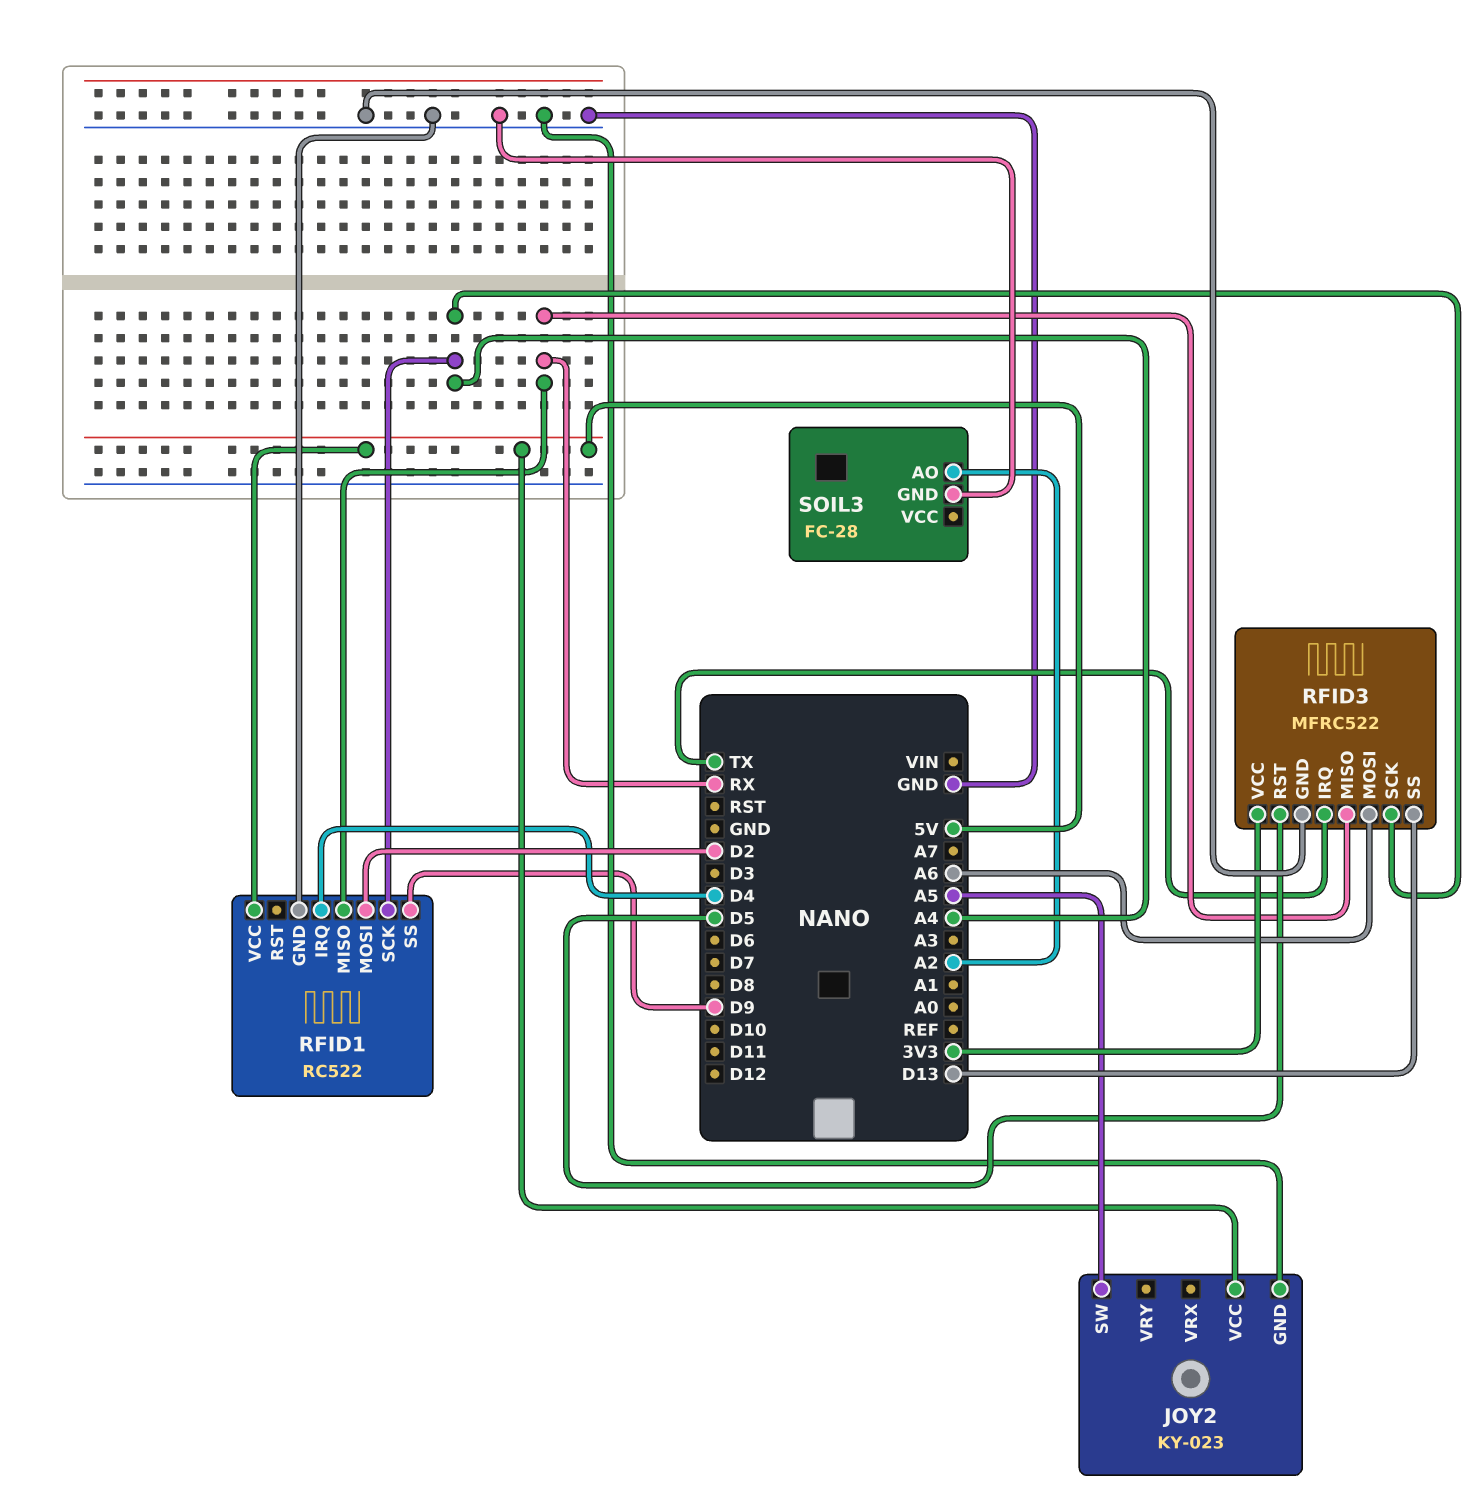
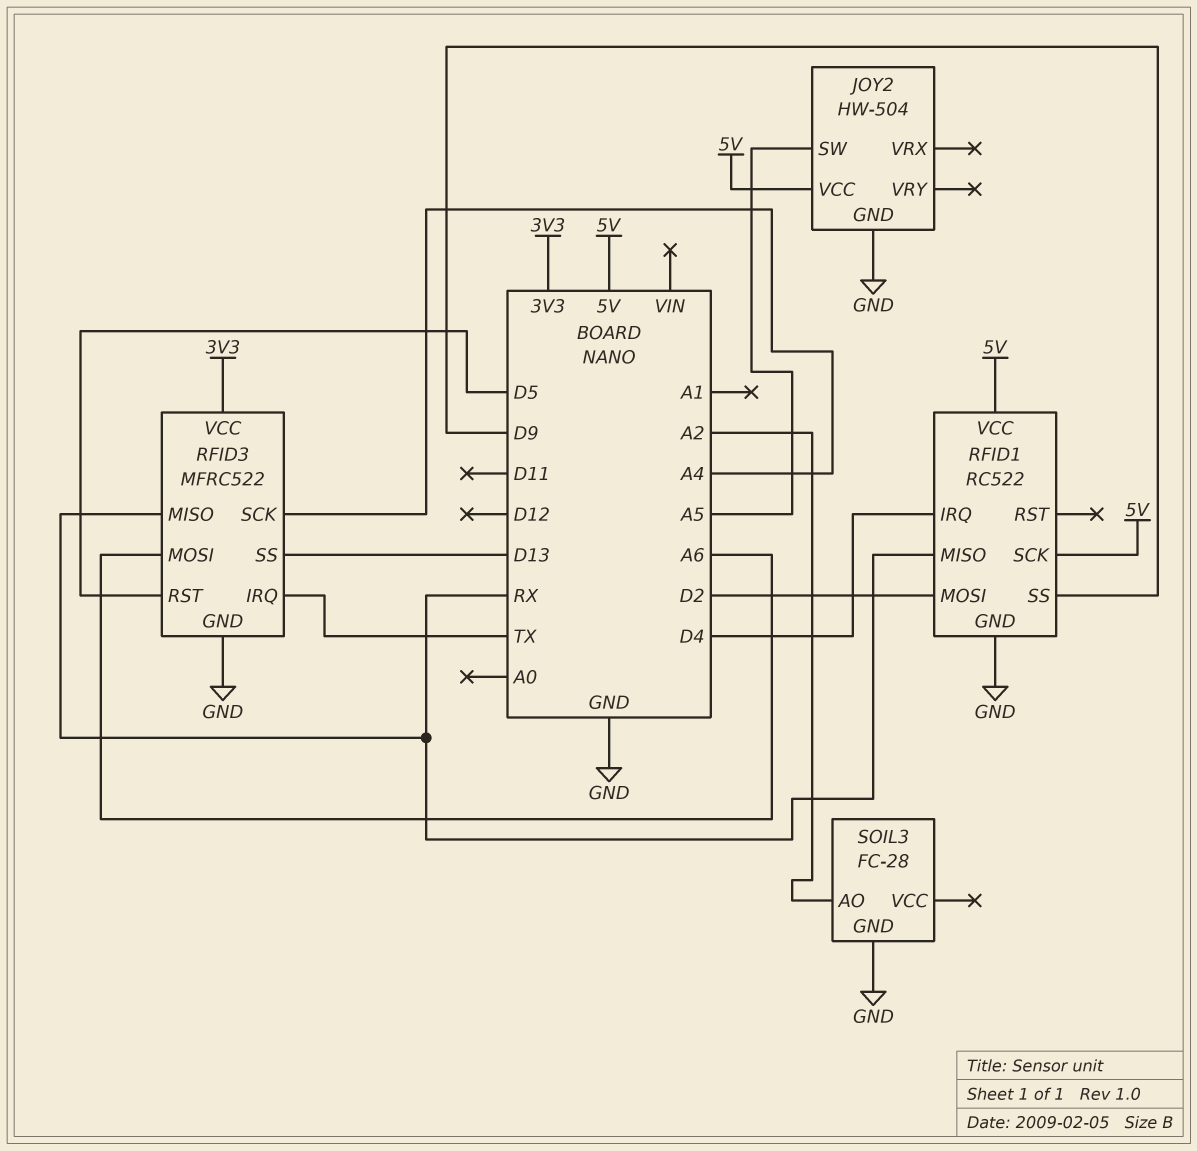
JOY2: KY-023 -> HW-504
RFID1 pin SCK: A4 -> 5V

